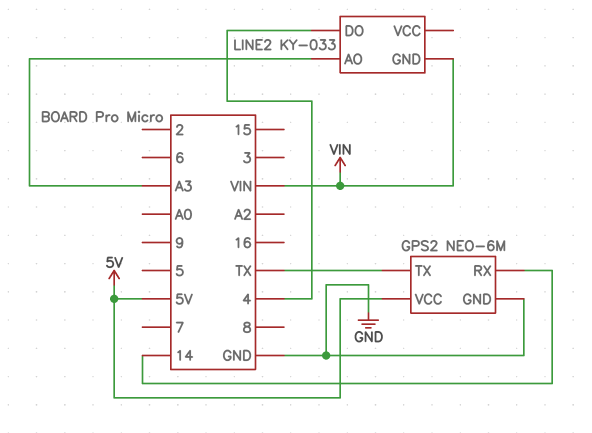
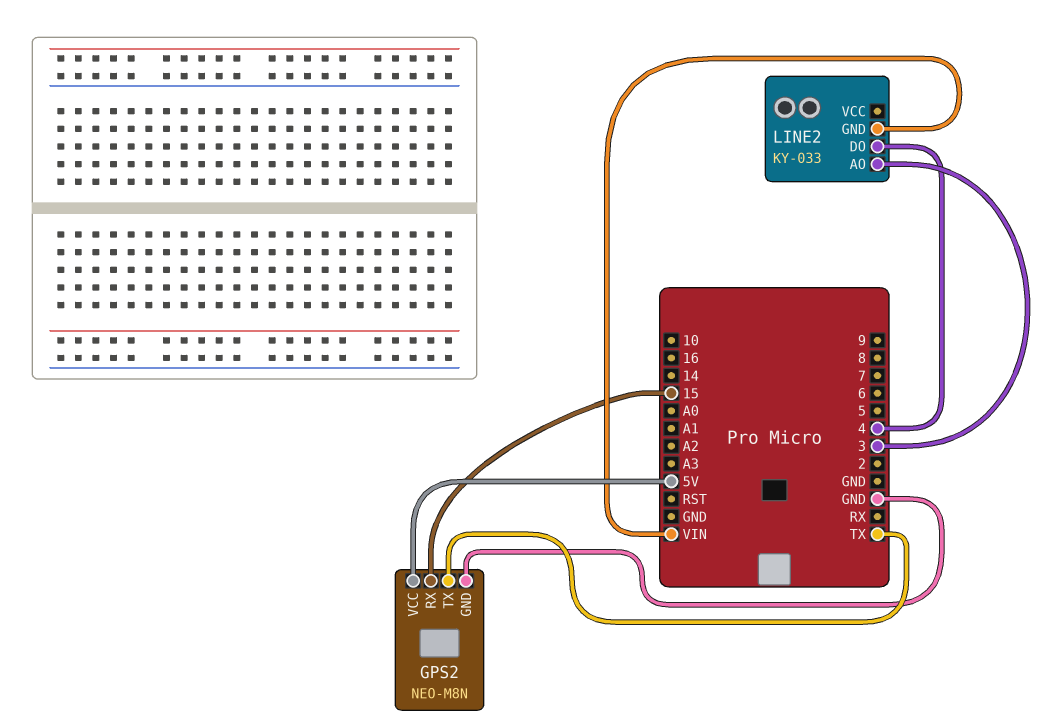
GPS2: NEO-6M -> NEO-M8N
GPS2 pin RX: 14 -> 15
LINE2 pin AO: A3 -> 3

